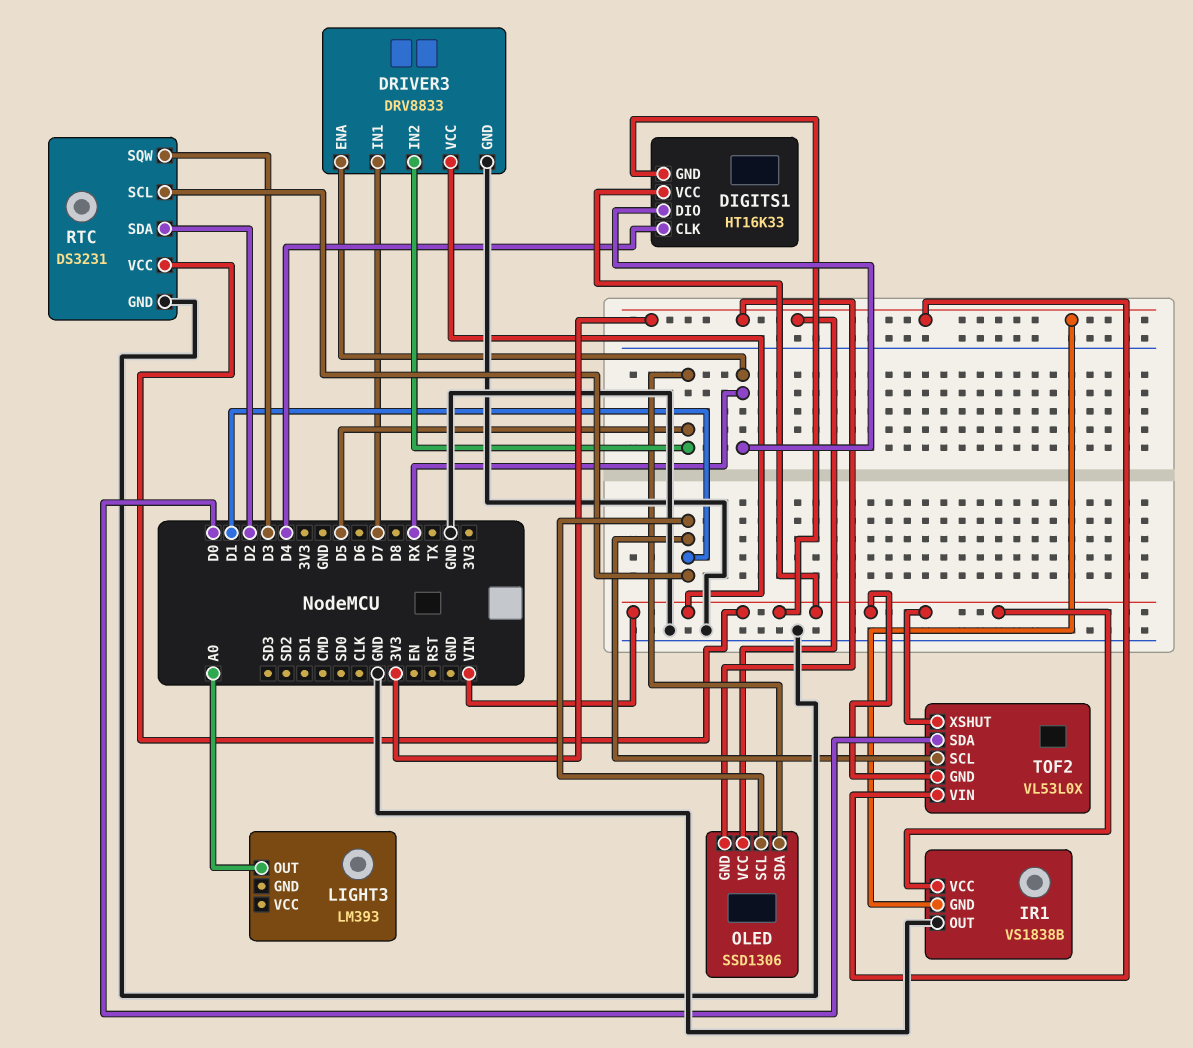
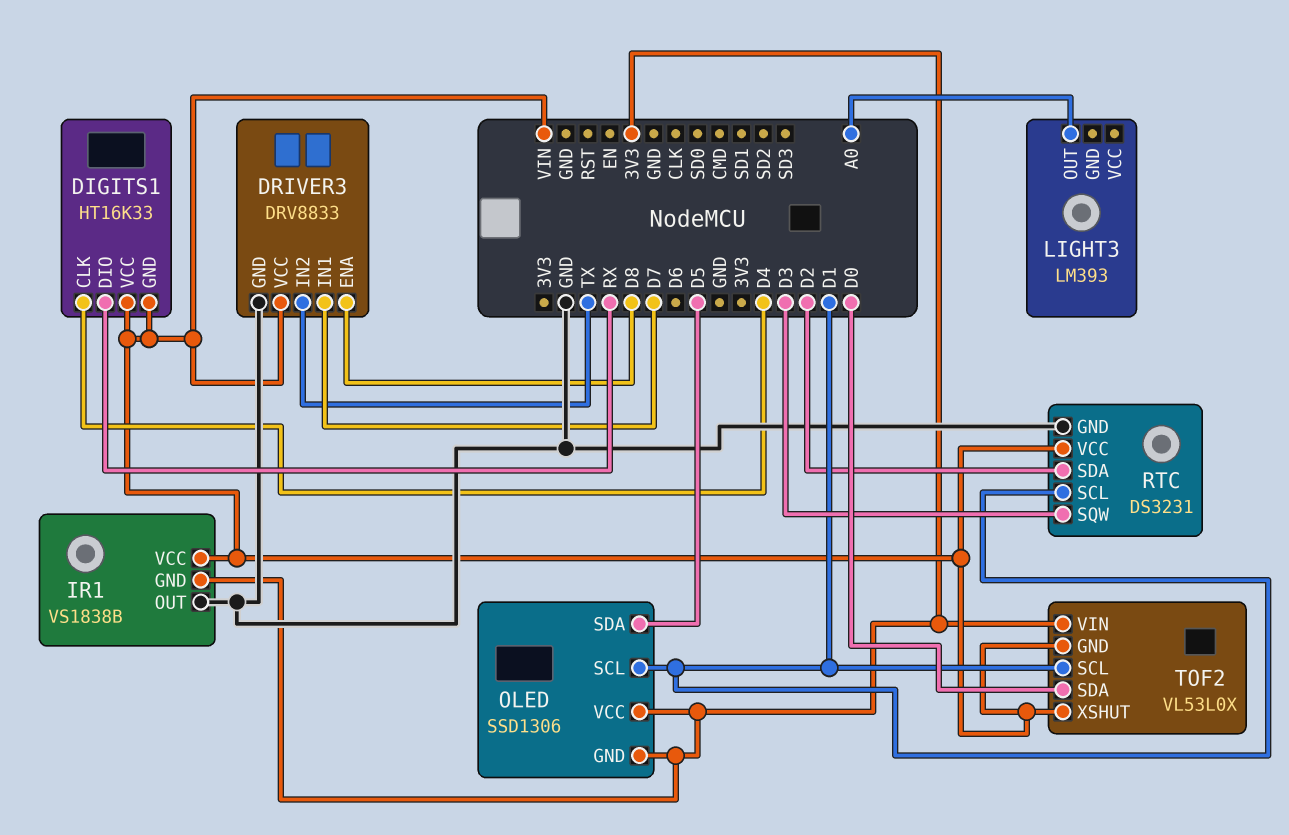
DRIVER3 pin ENA: RX -> D8
DRIVER3 pin IN2: D5 -> TX

